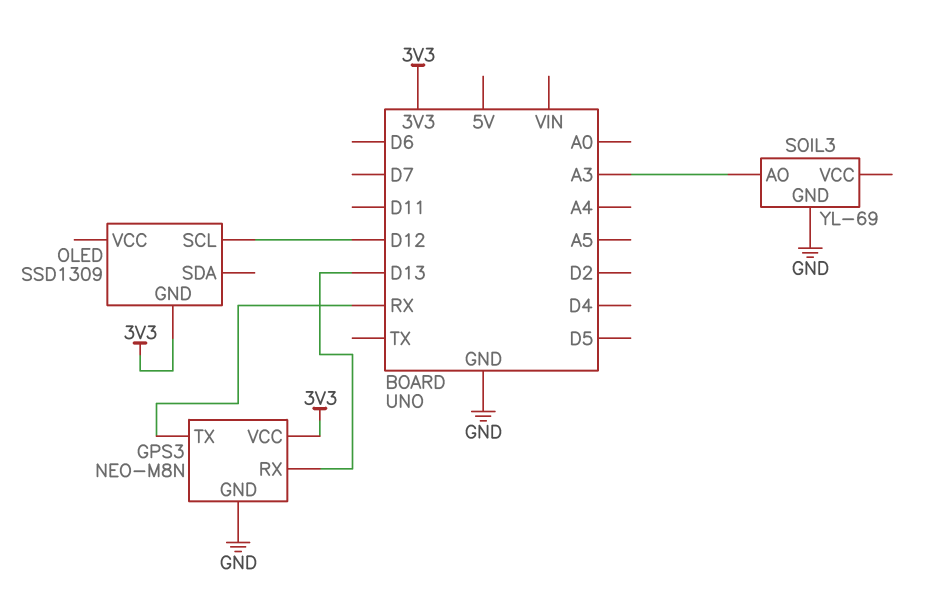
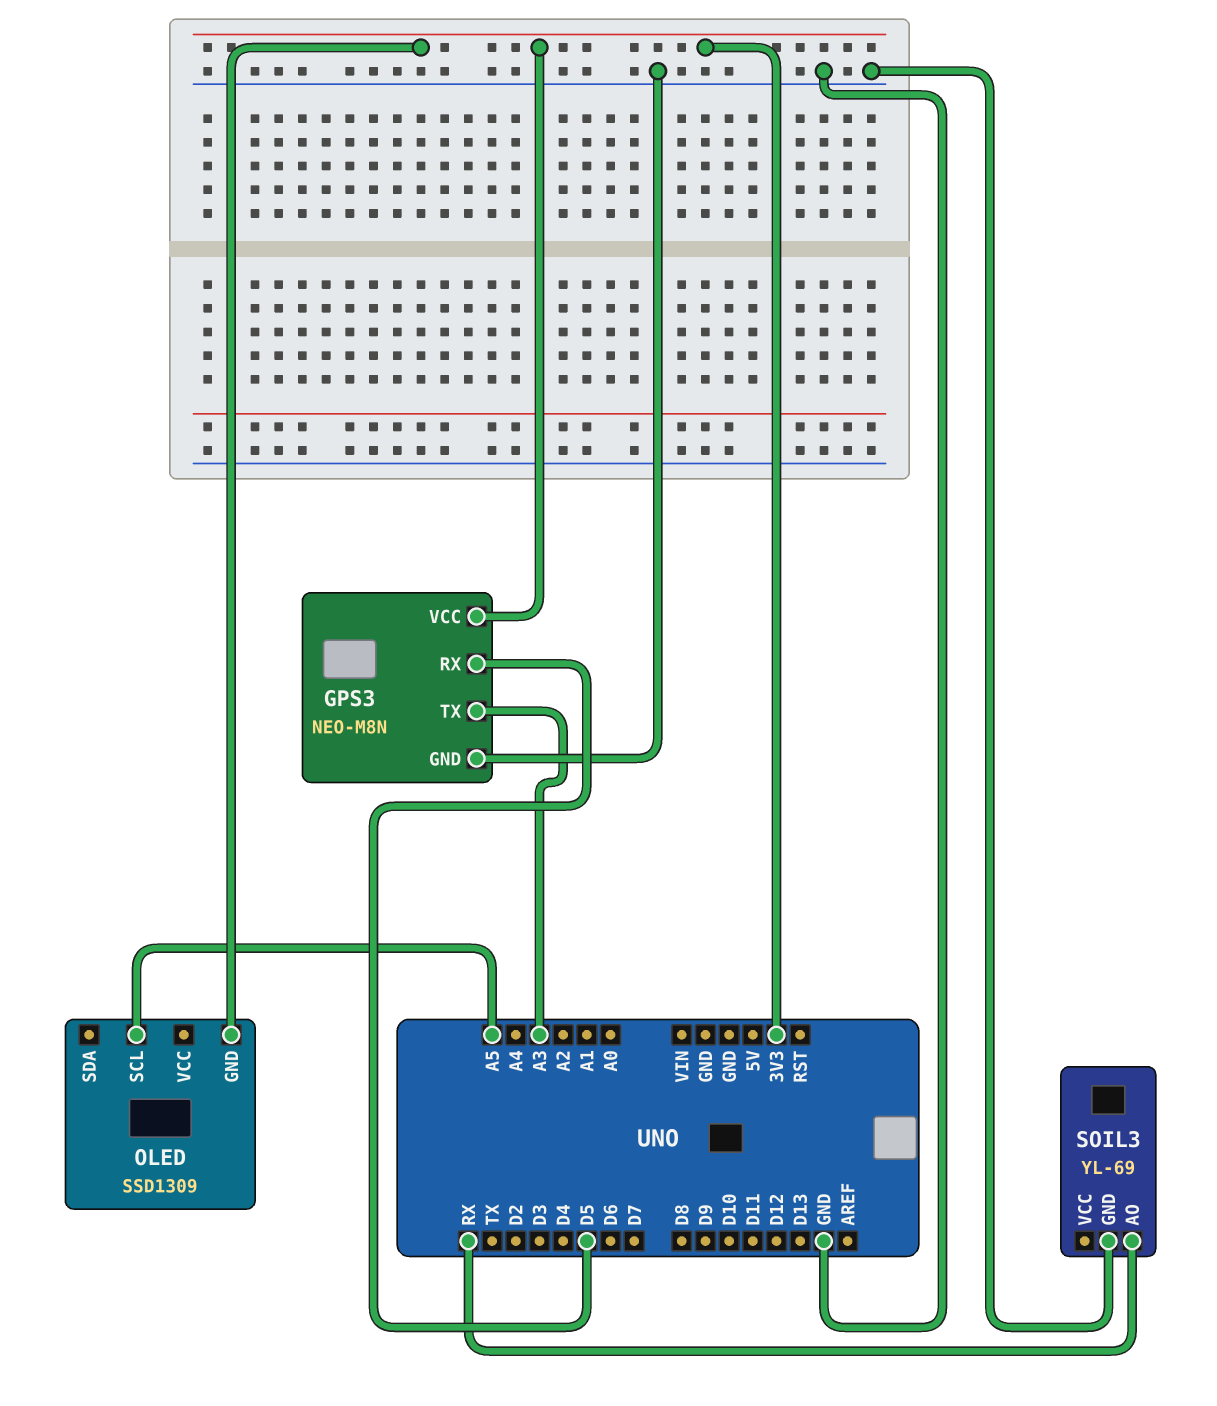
GPS3 pin RX: D13 -> D5
GPS3 pin TX: RX -> A3
OLED pin SCL: D12 -> A5
SOIL3 pin AO: A3 -> RX

